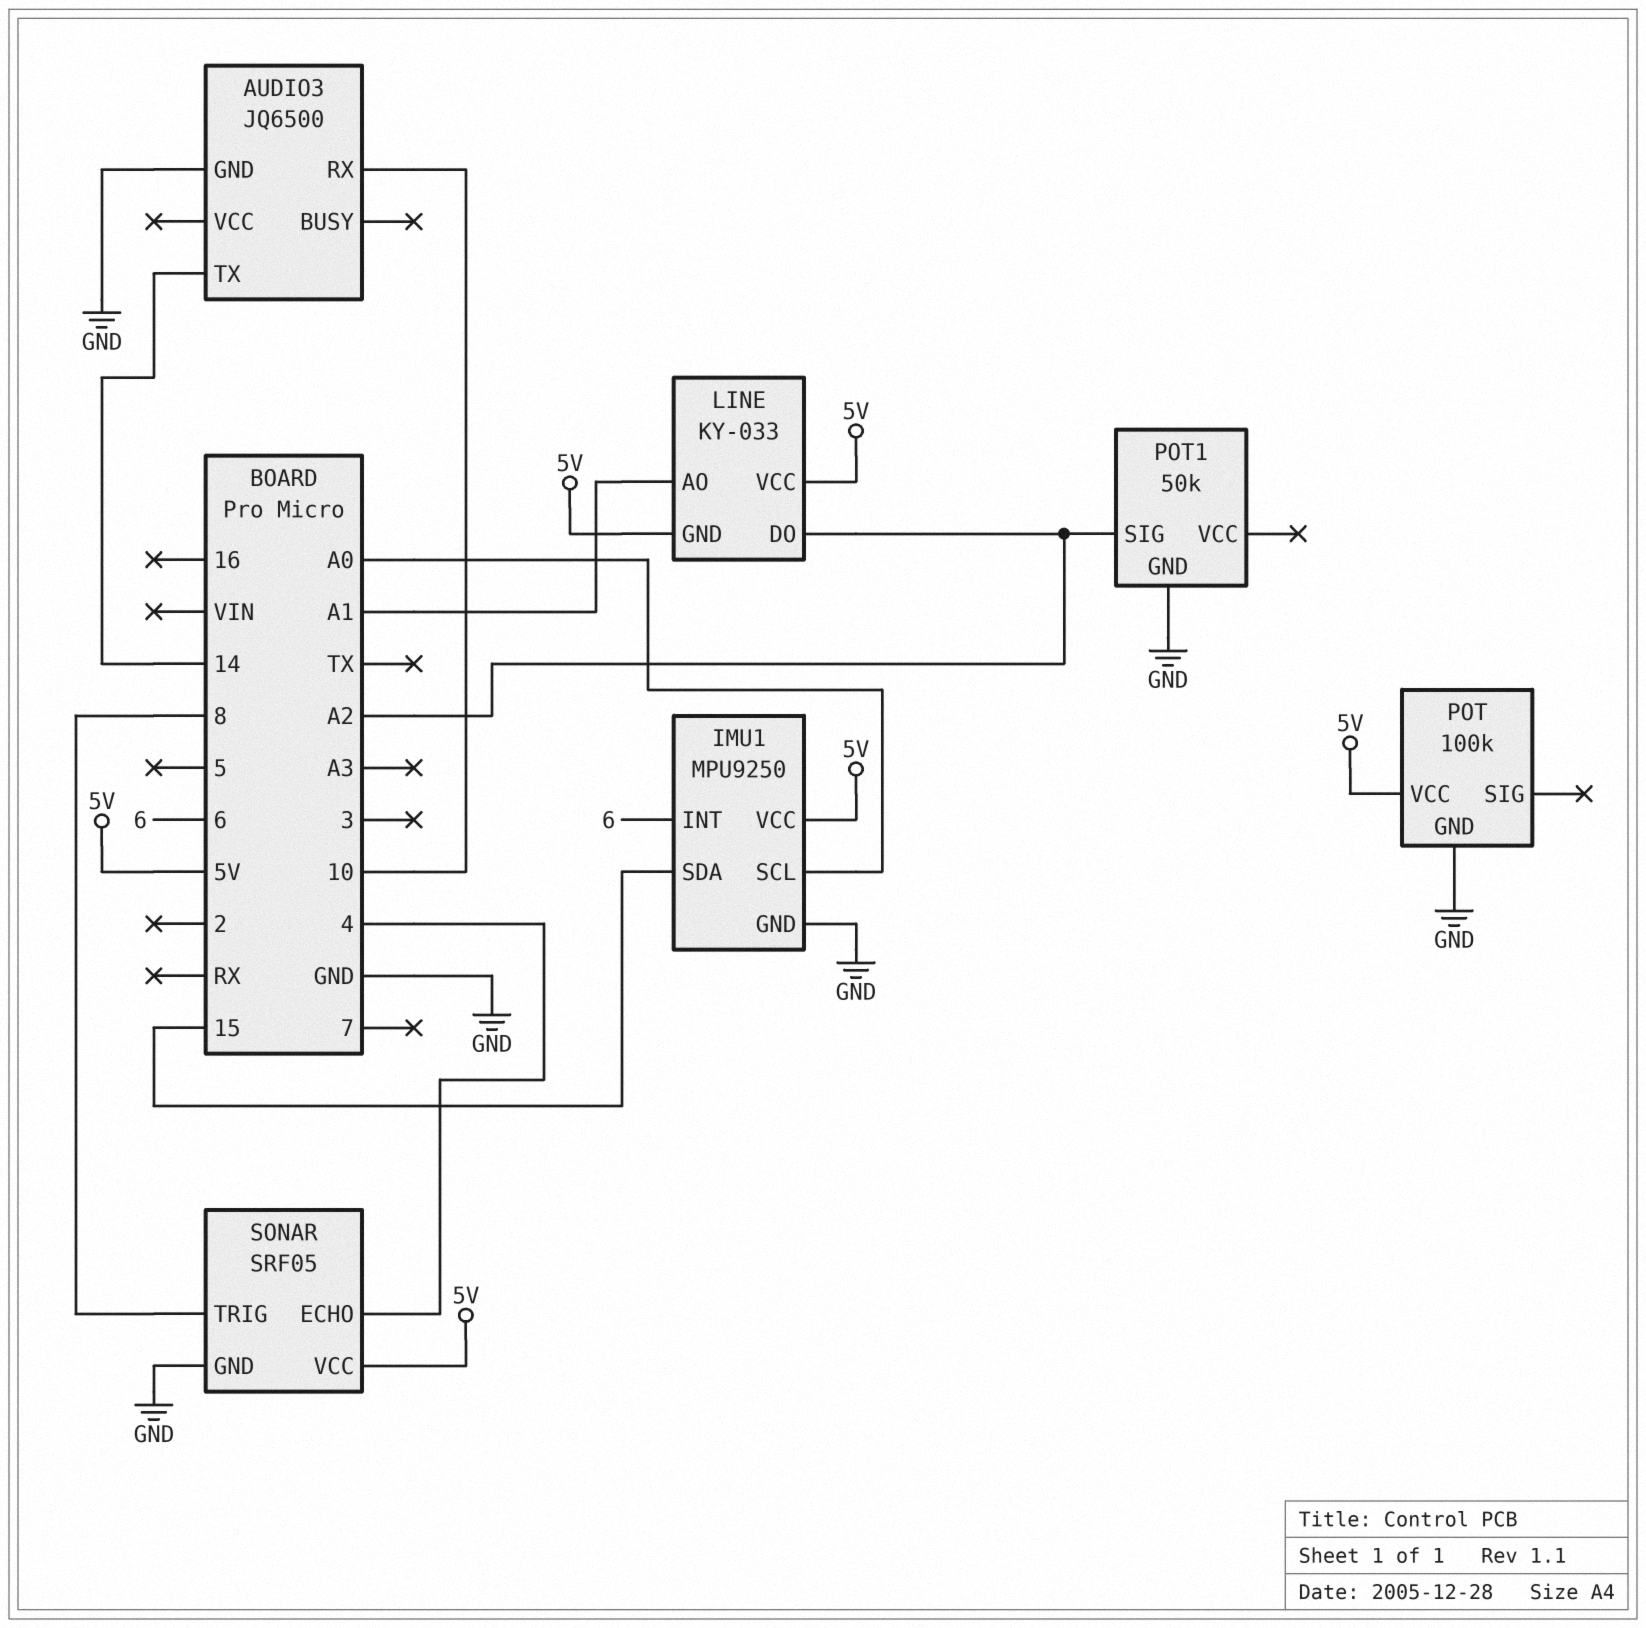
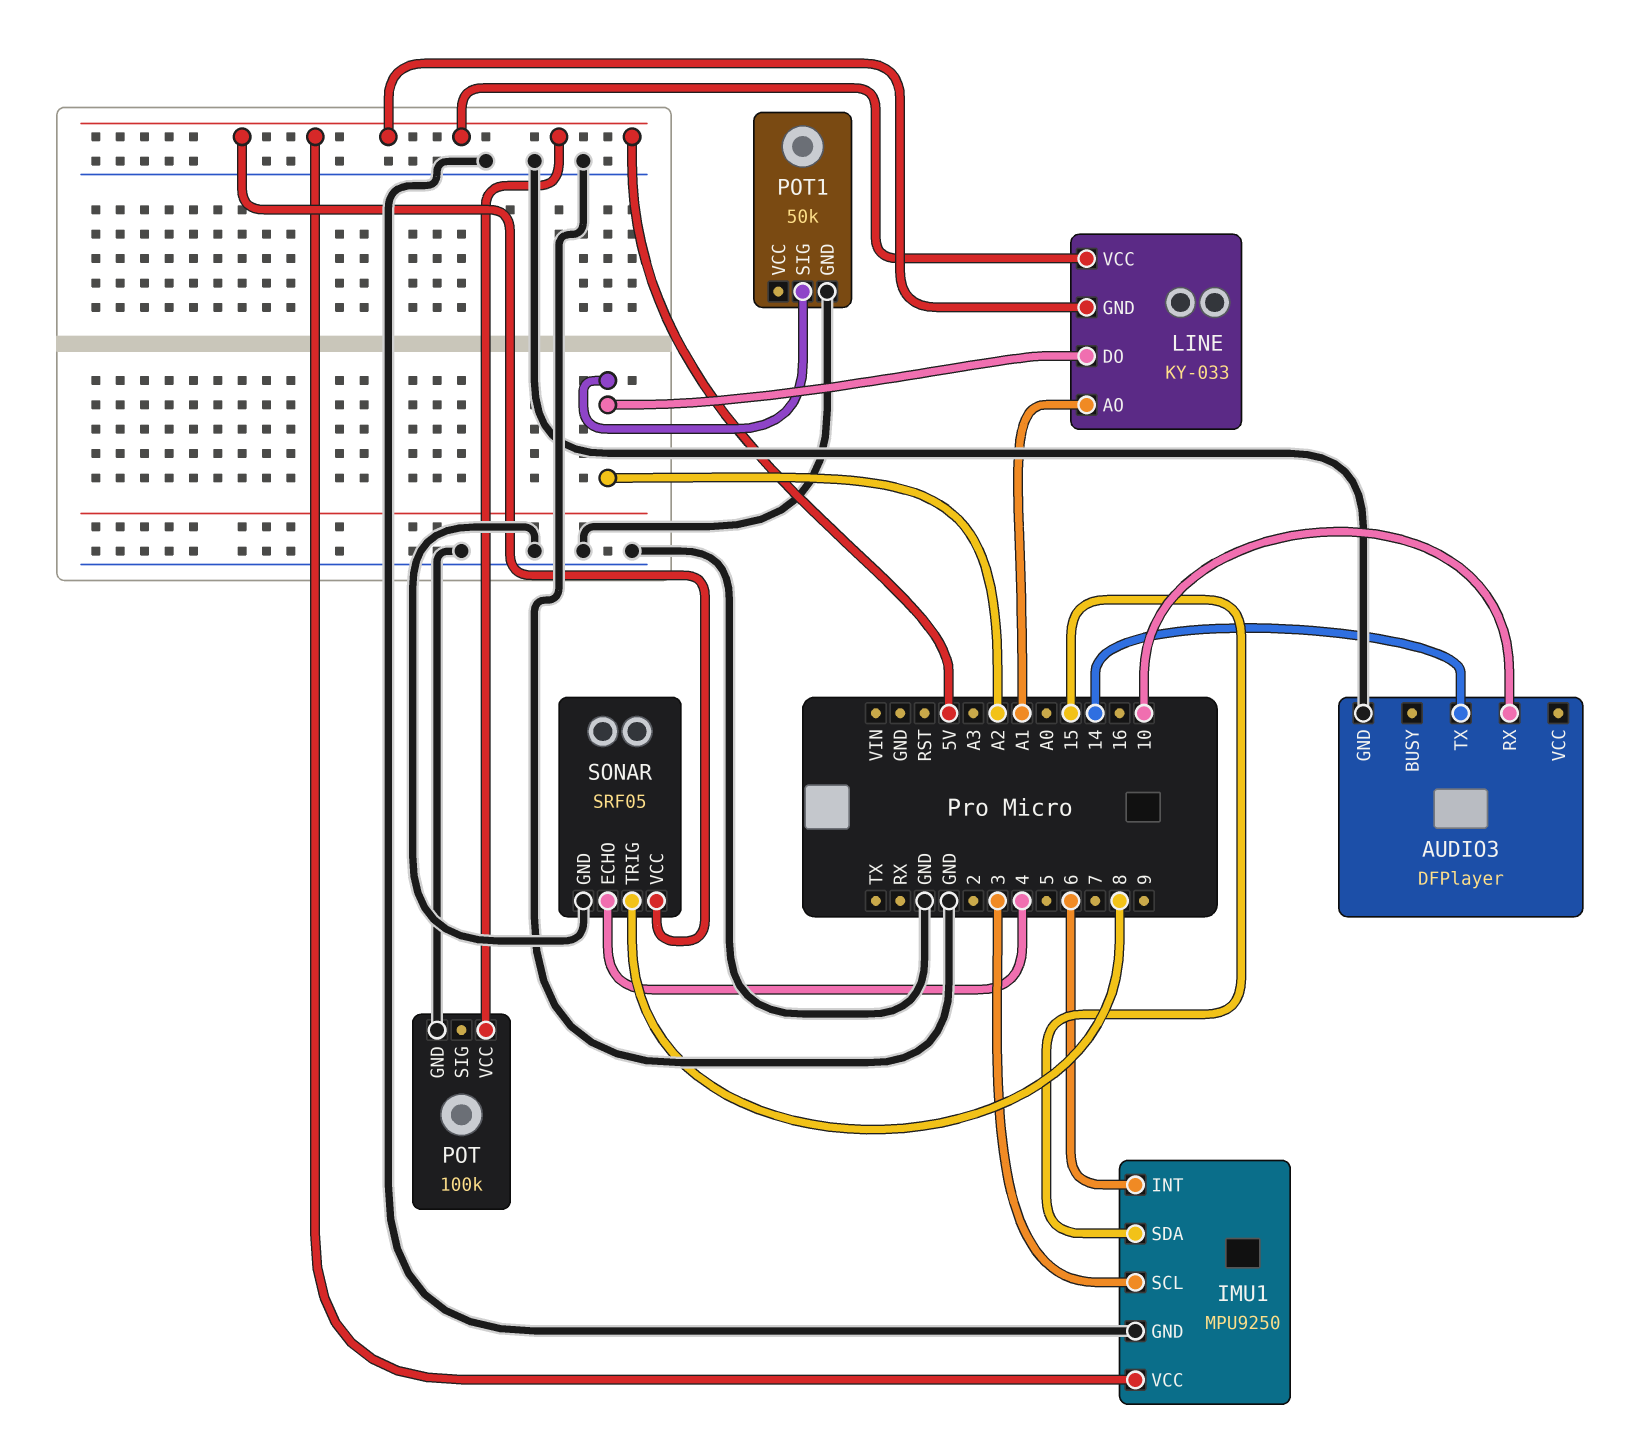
AUDIO3: JQ6500 -> DFPlayer
IMU1 pin SCL: A0 -> 3

